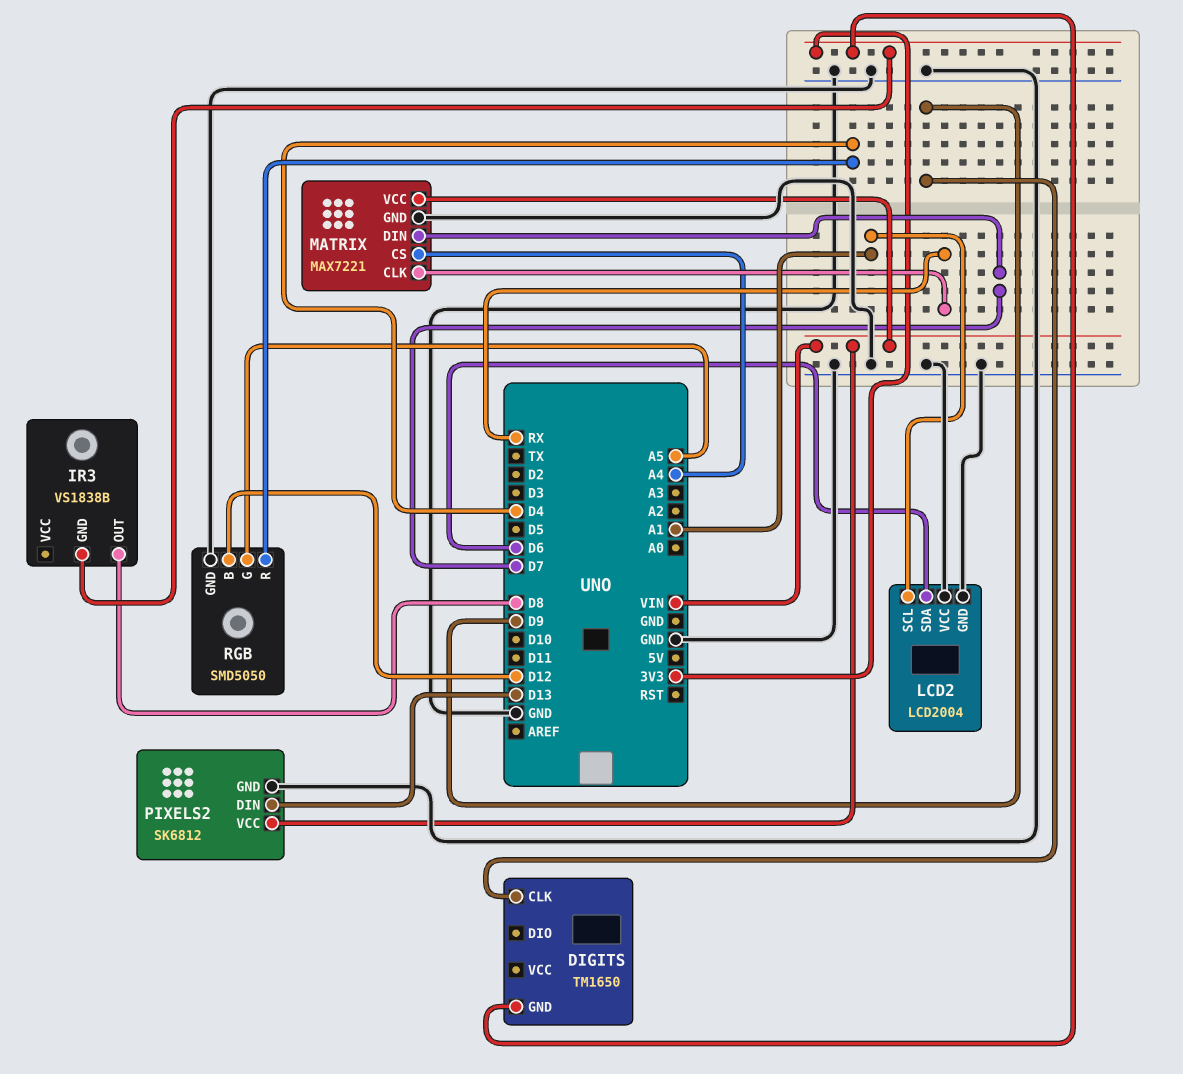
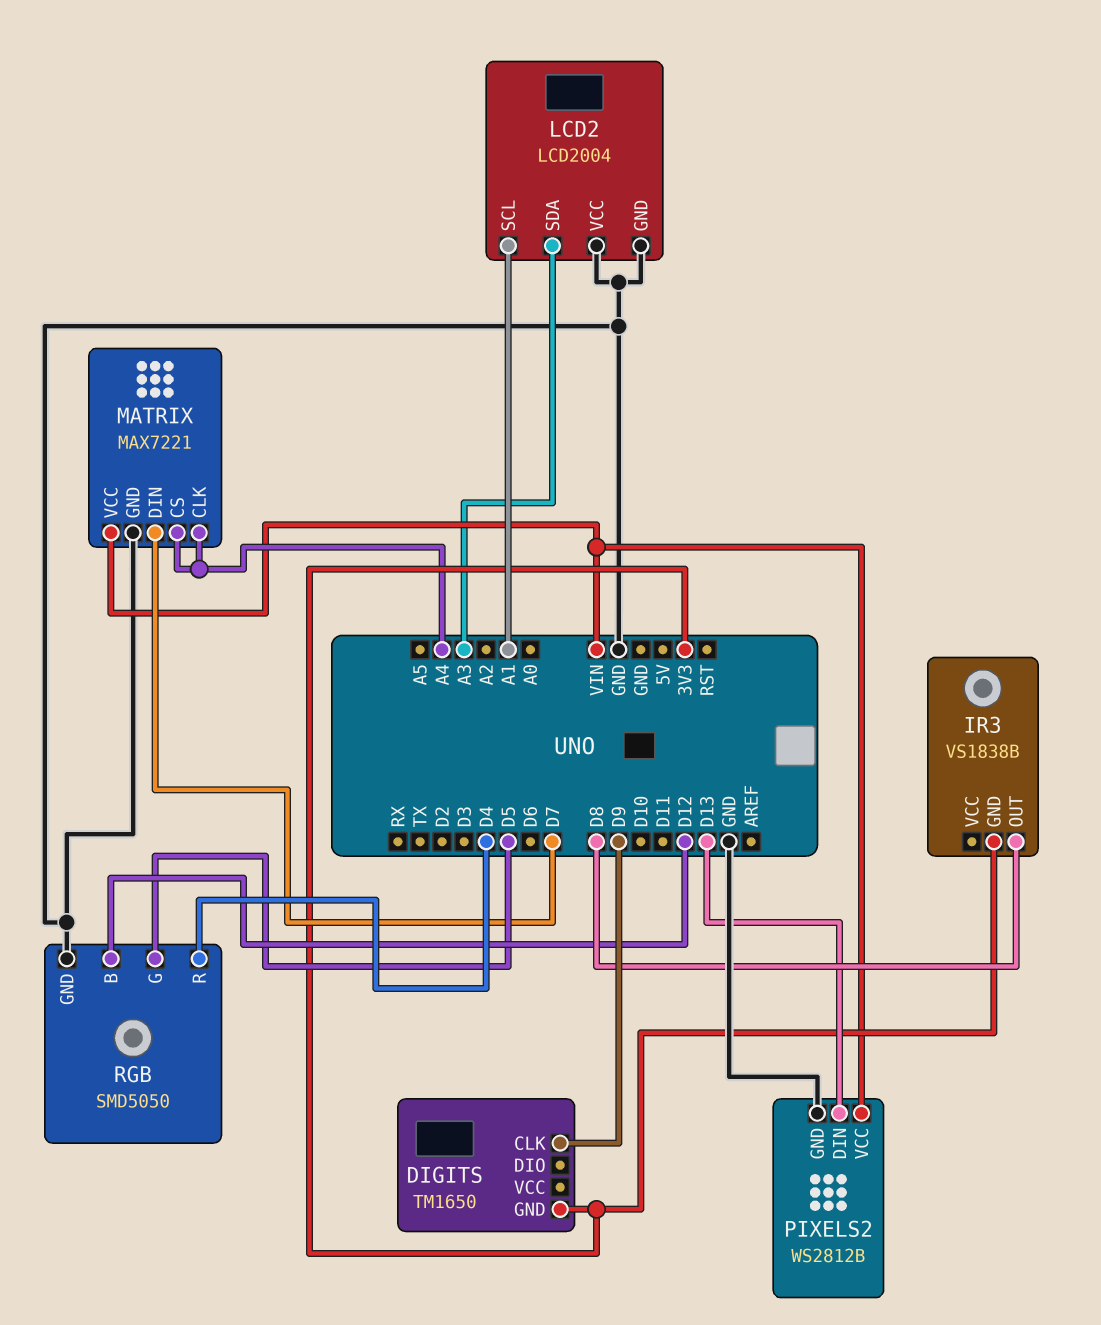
LCD2 pin SDA: D6 -> A3
MATRIX pin CLK: RX -> A4
PIXELS2: SK6812 -> WS2812B
RGB pin G: A5 -> D5

